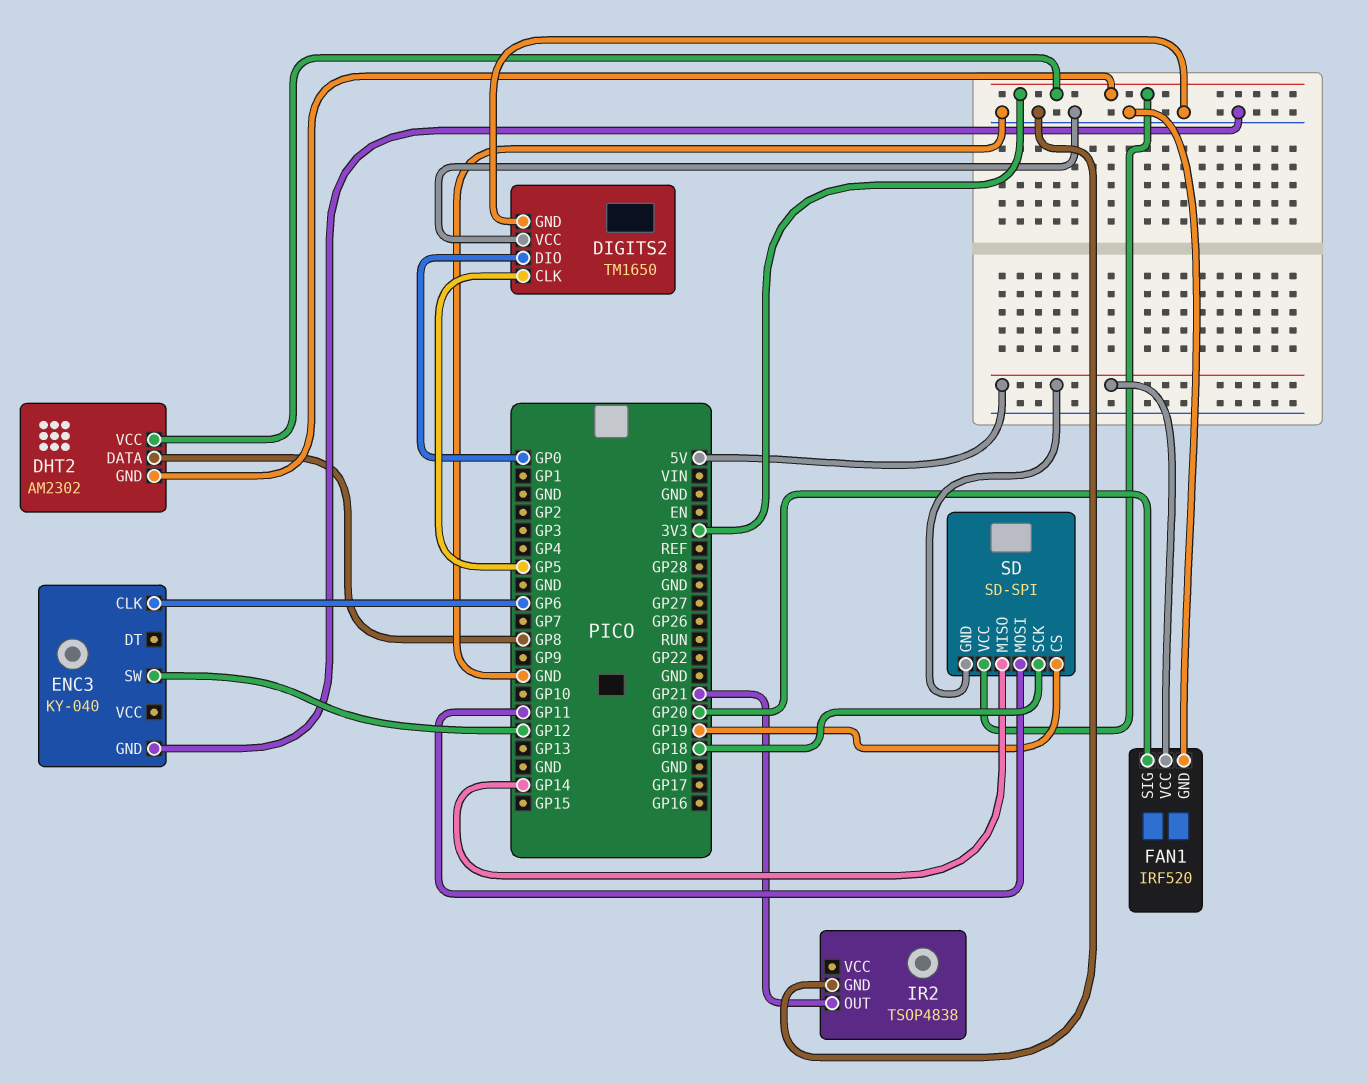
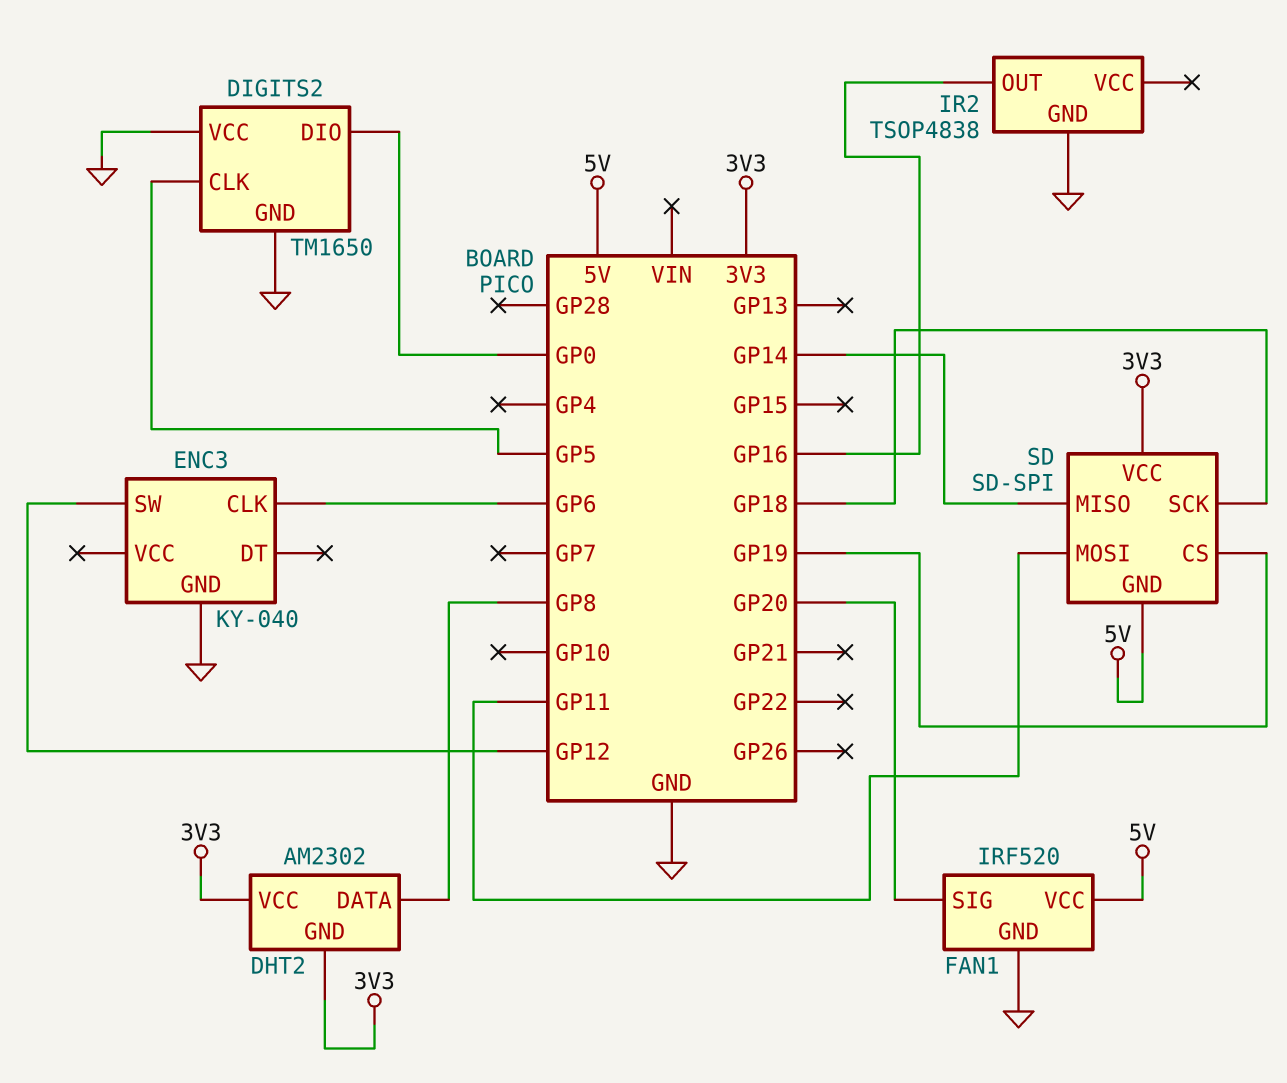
IR2 pin OUT: GP21 -> GP16

